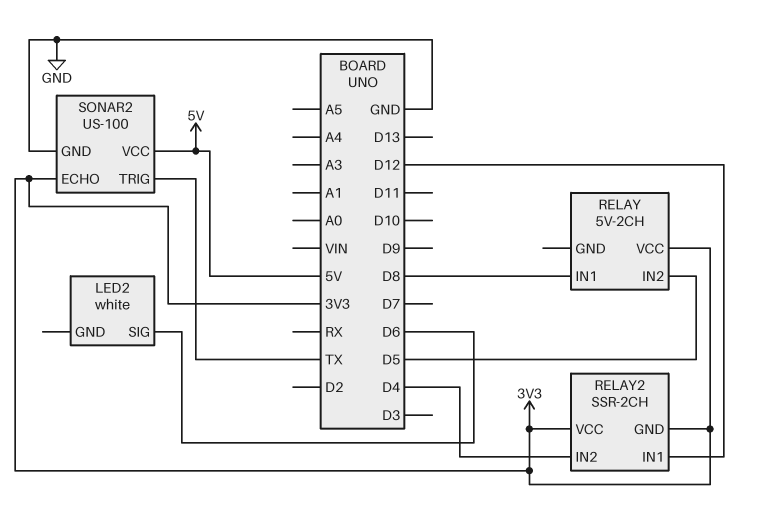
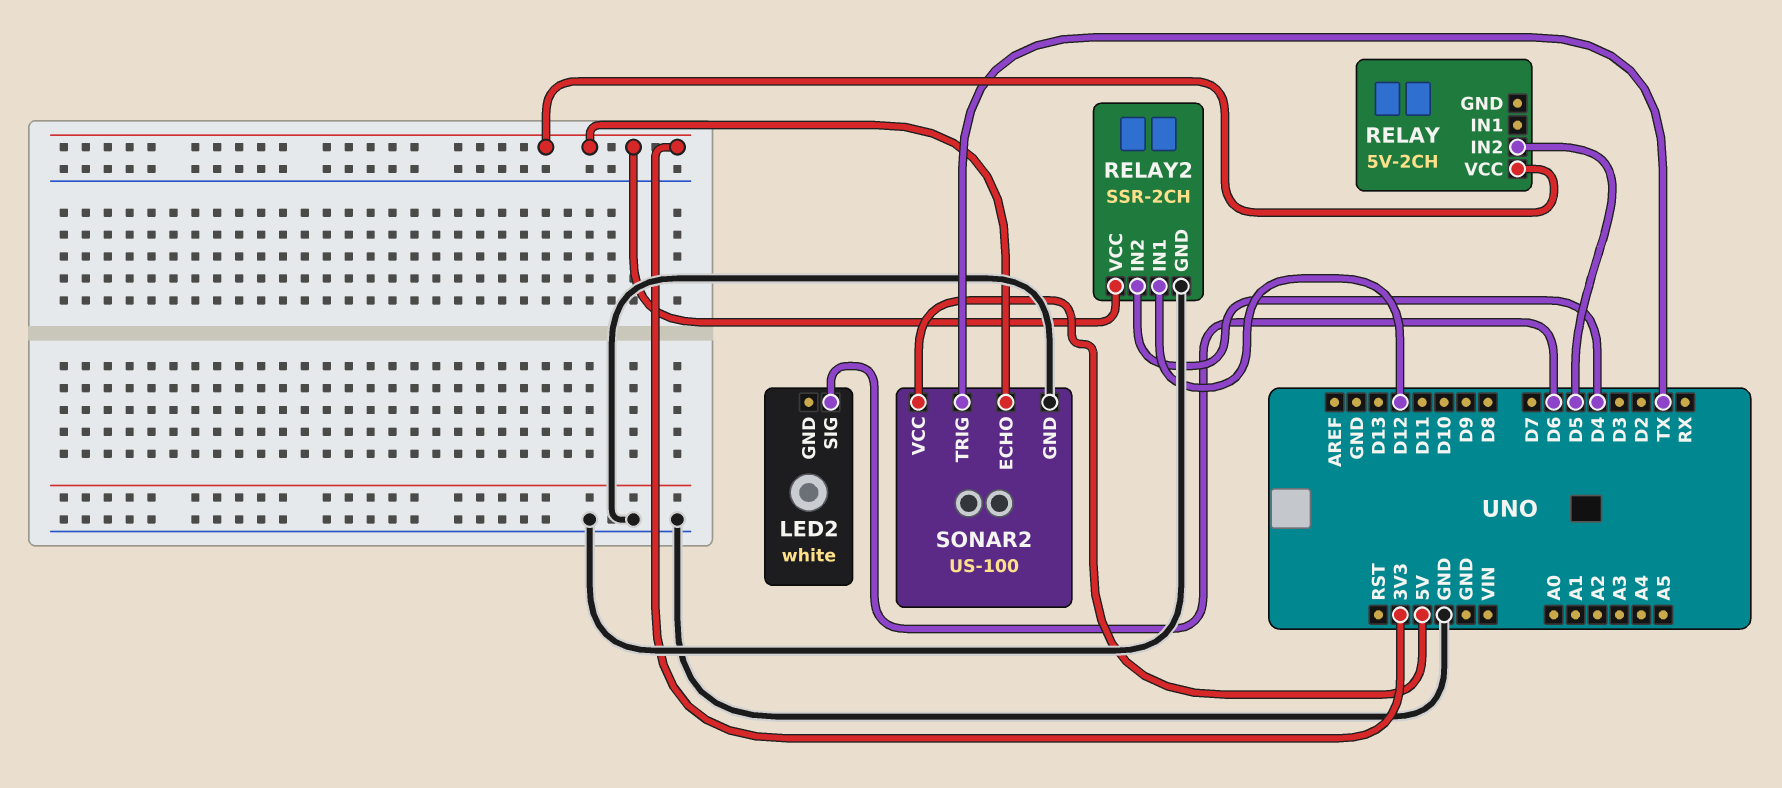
RELAY pin IN1: D8 -> none
RELAY2 pin GND: 3V3 -> GND

